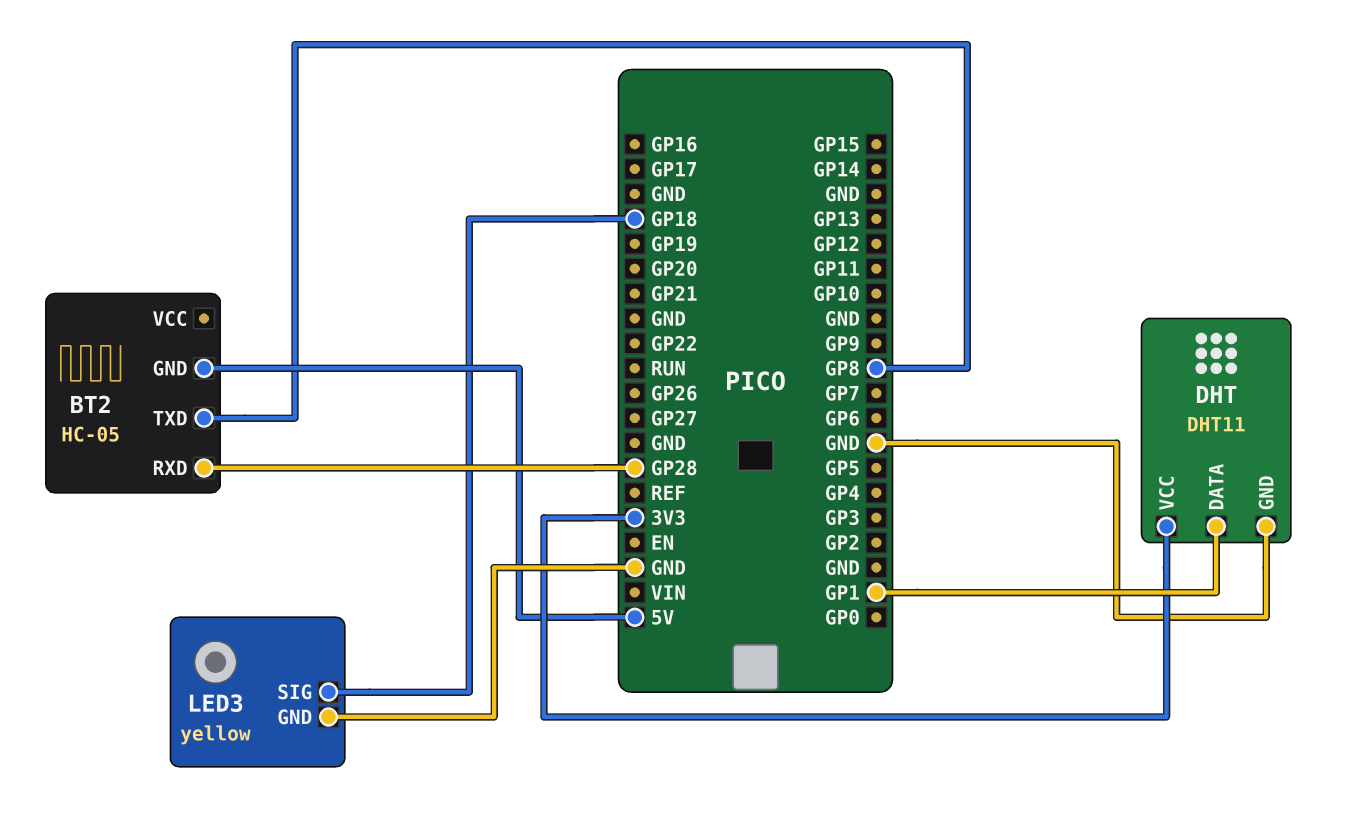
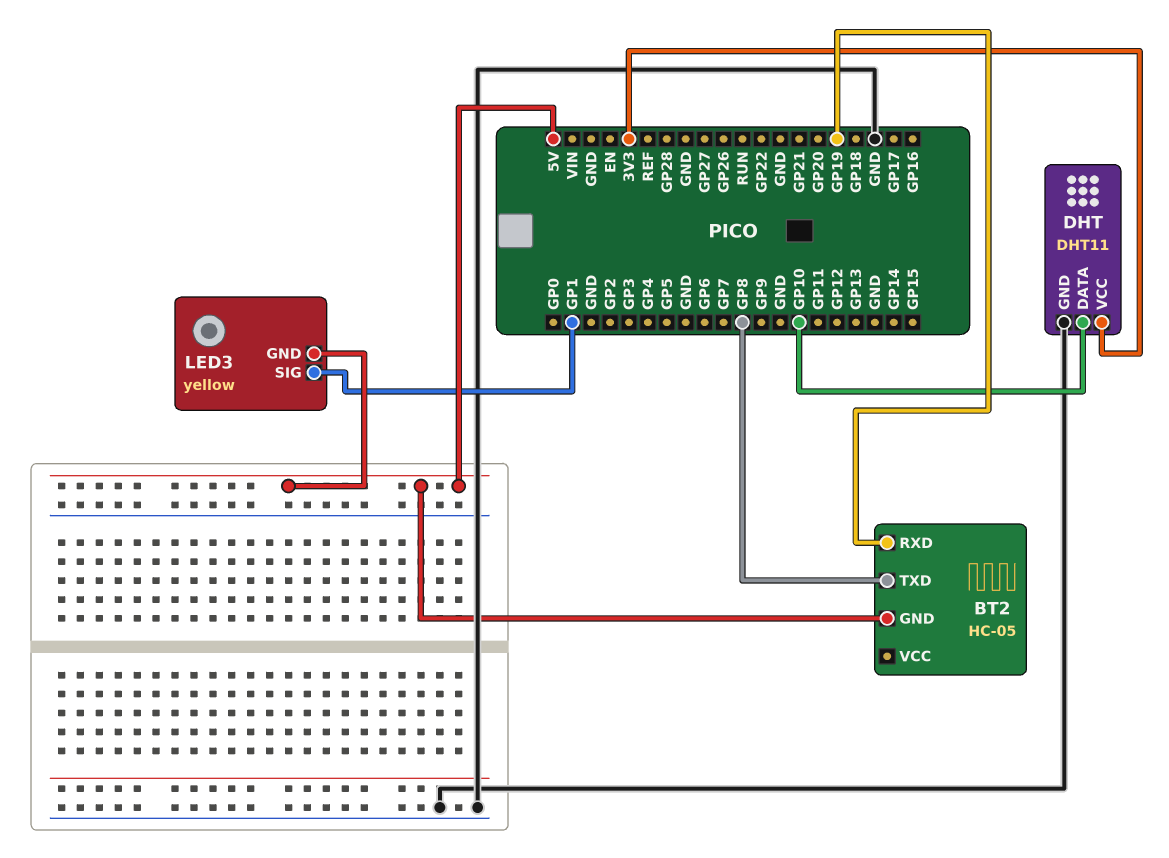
BT2 pin RXD: GP28 -> GP19
DHT pin DATA: GP1 -> GP10
LED3 pin GND: GND -> 5V
LED3 pin SIG: GP18 -> GP1

